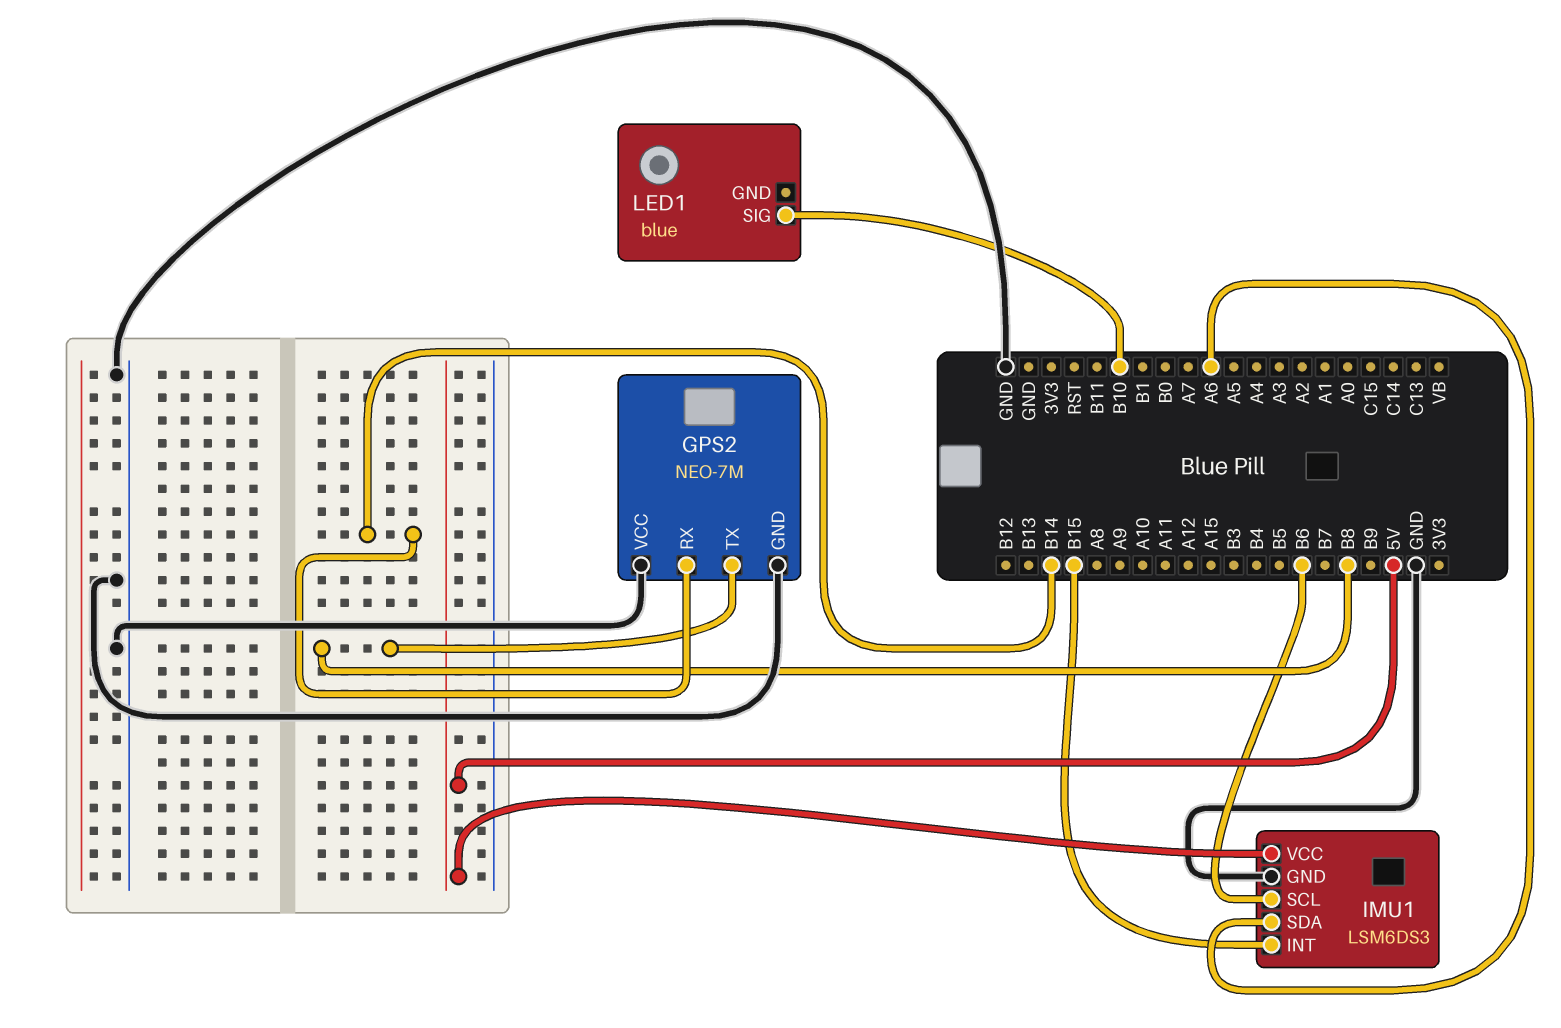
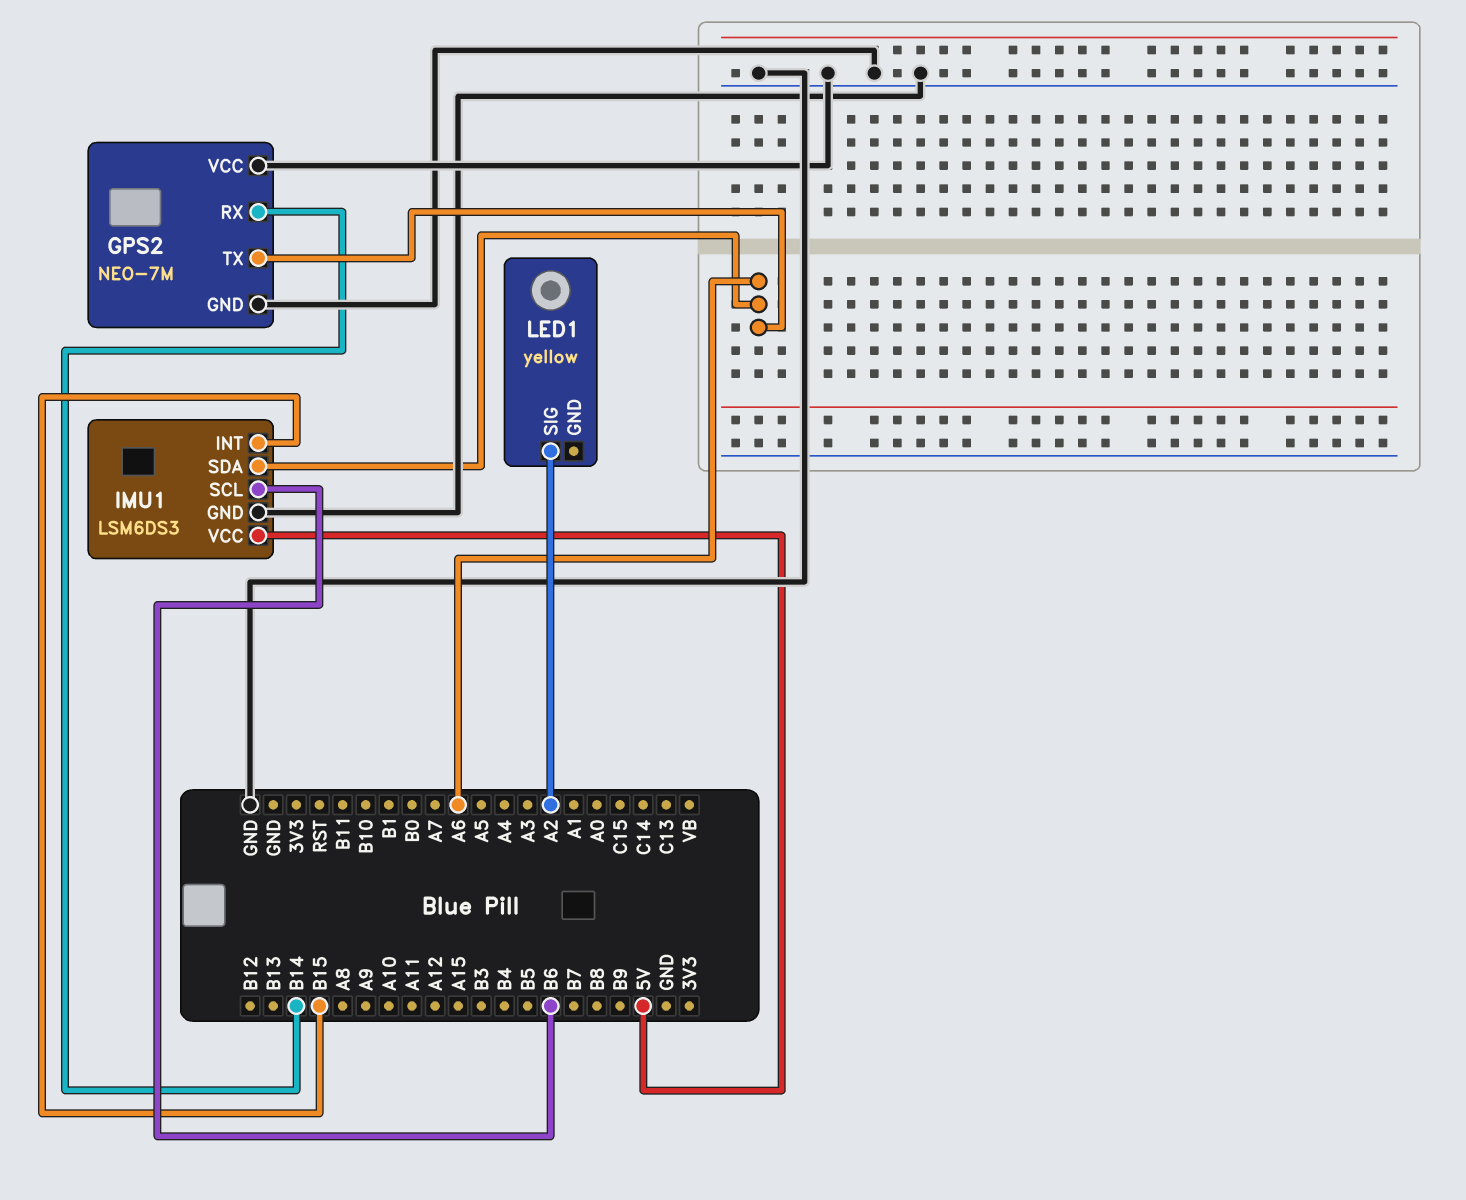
GPS2 pin TX: B8 -> A6
LED1: blue -> yellow
LED1 pin SIG: B10 -> A2

